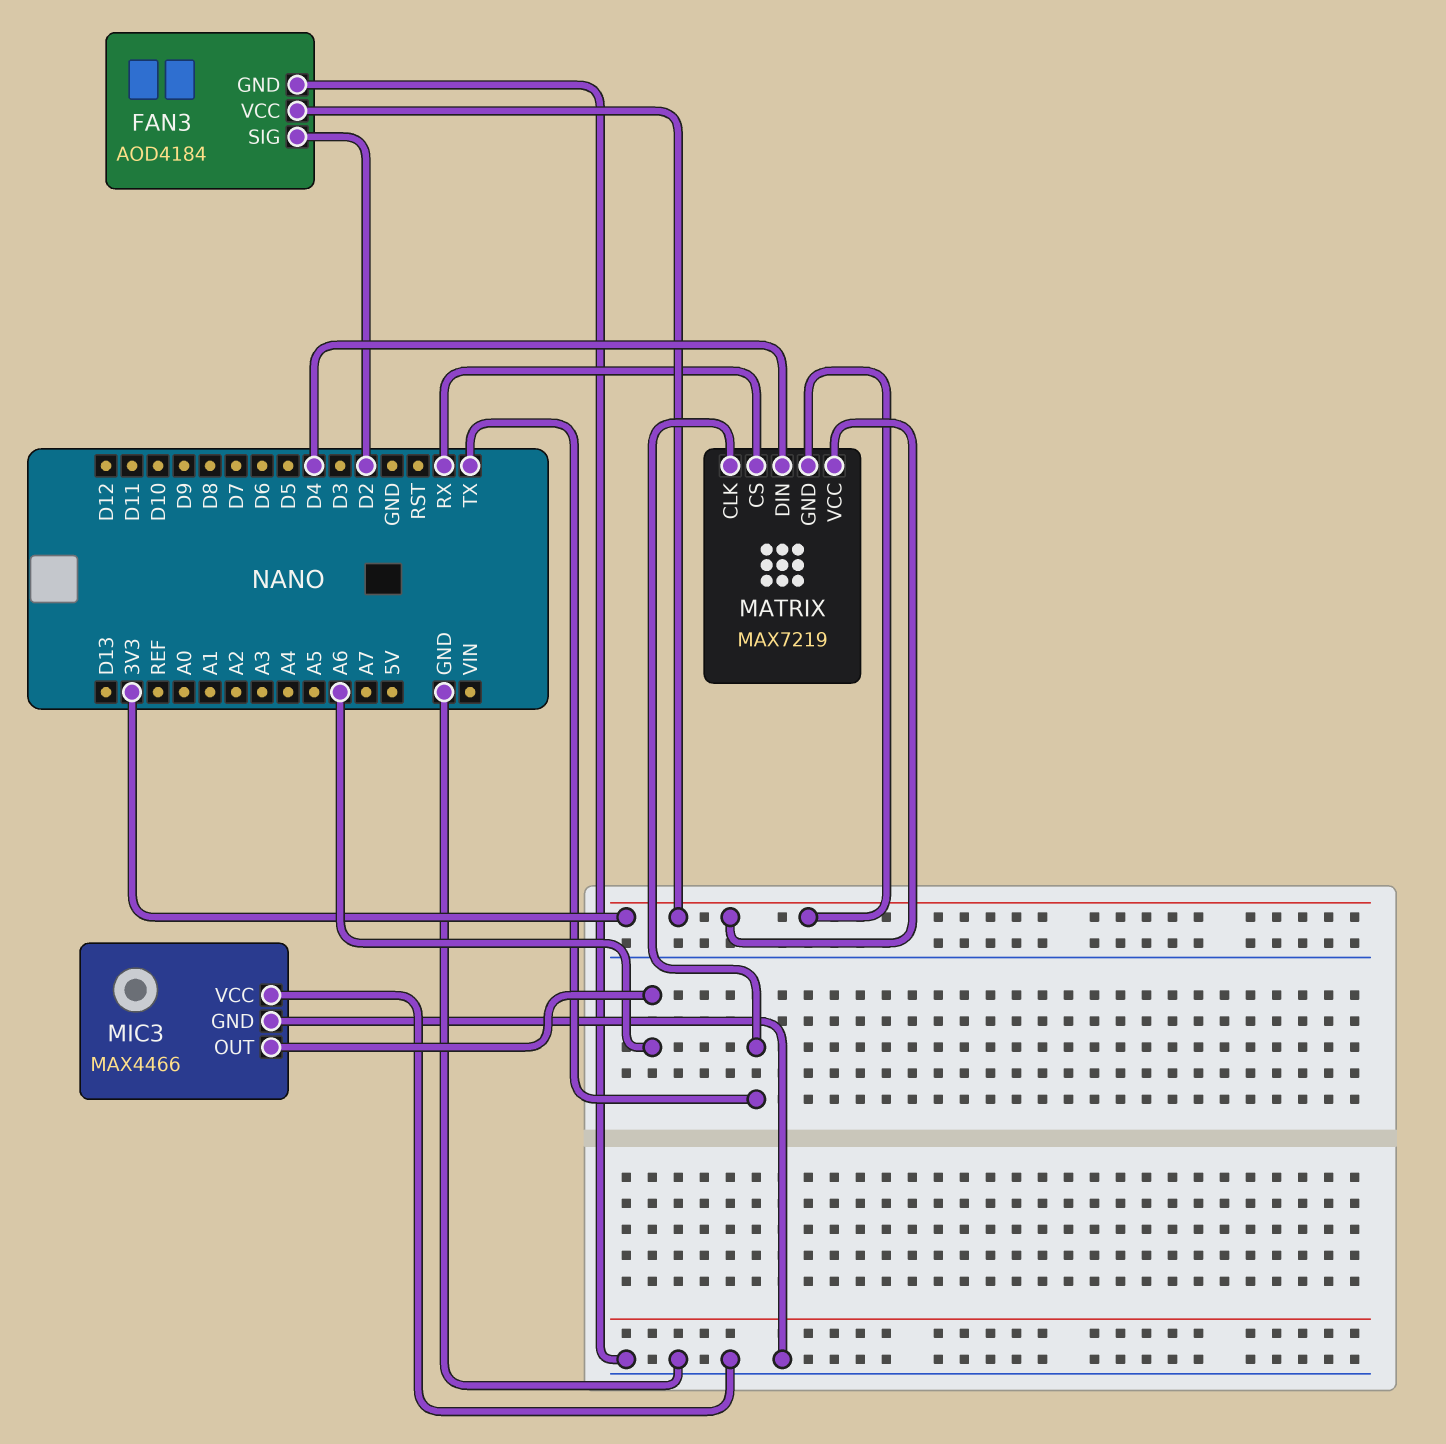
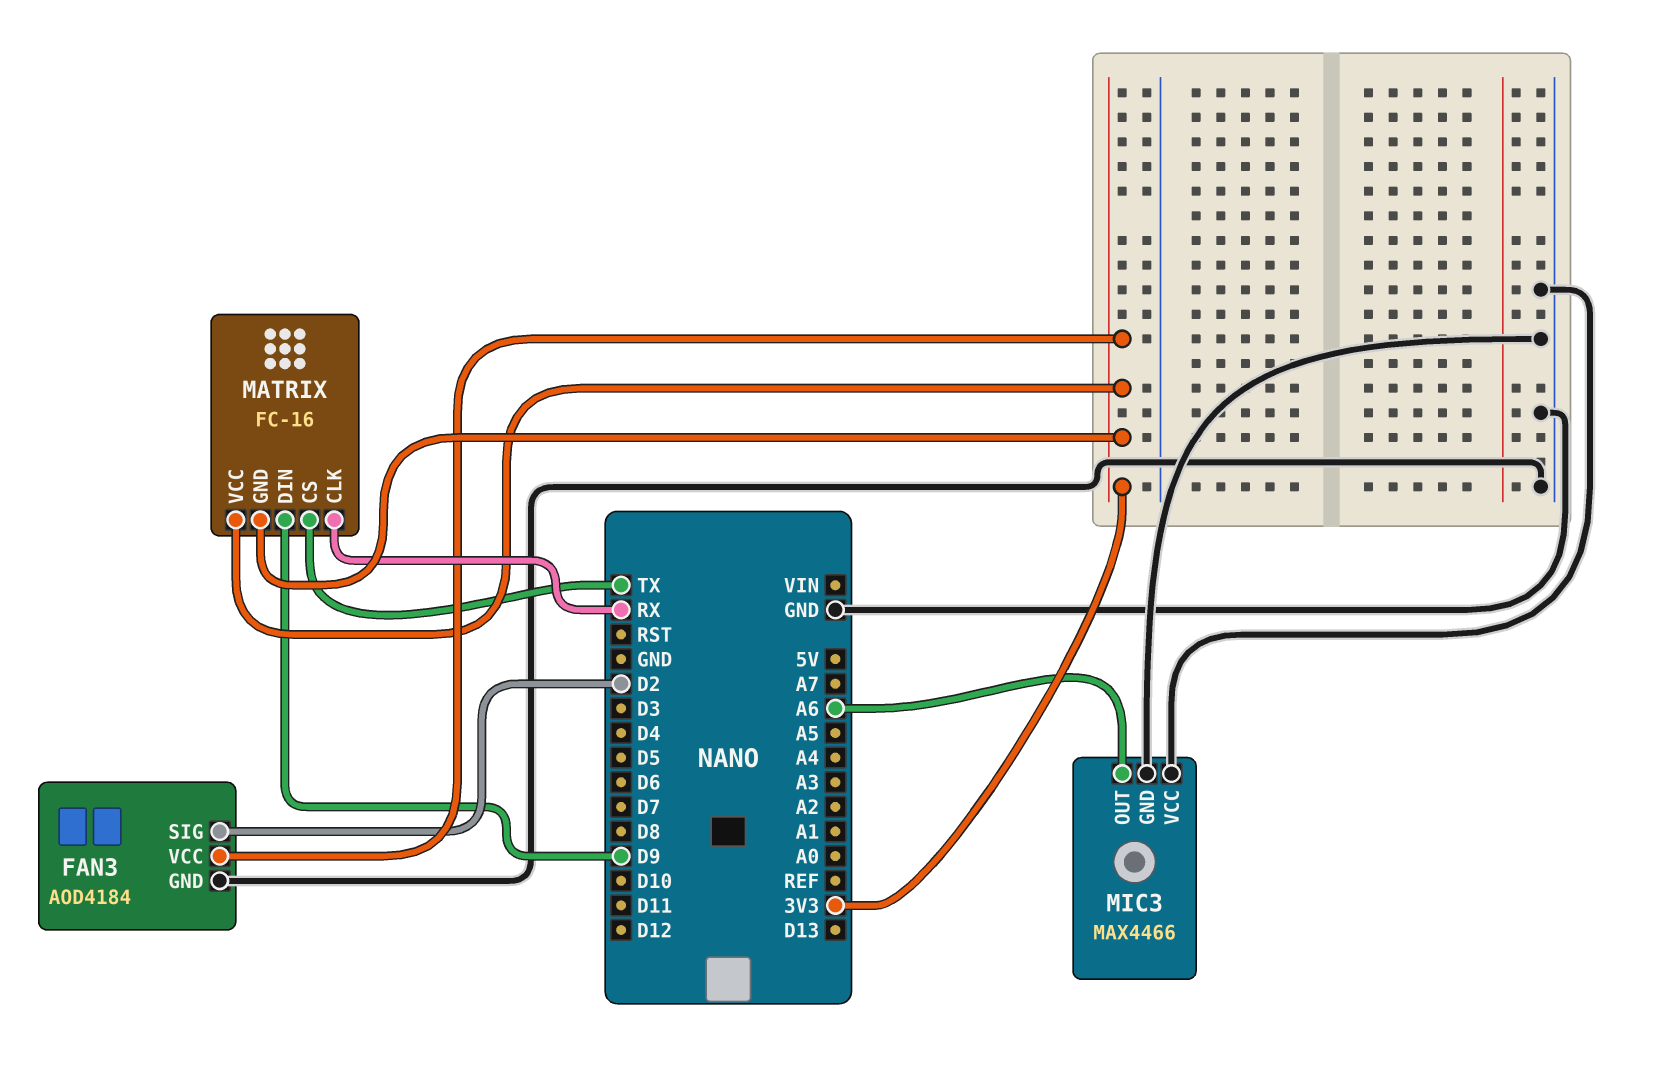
MATRIX: MAX7219 -> FC-16
MATRIX pin CLK: TX -> RX
MATRIX pin CS: RX -> TX
MATRIX pin DIN: D4 -> D9

